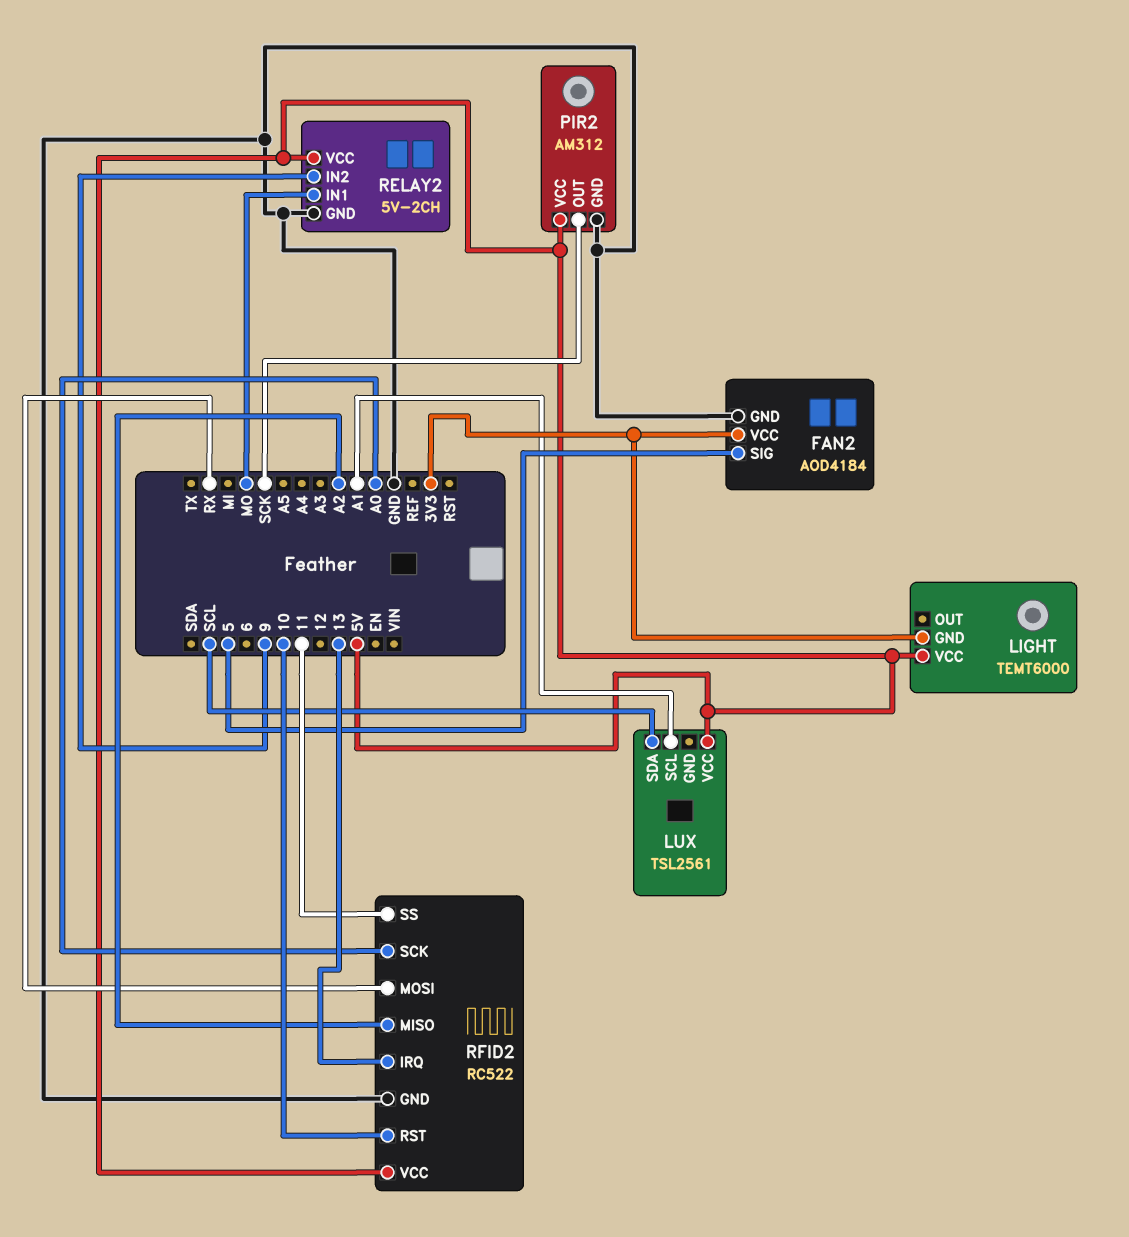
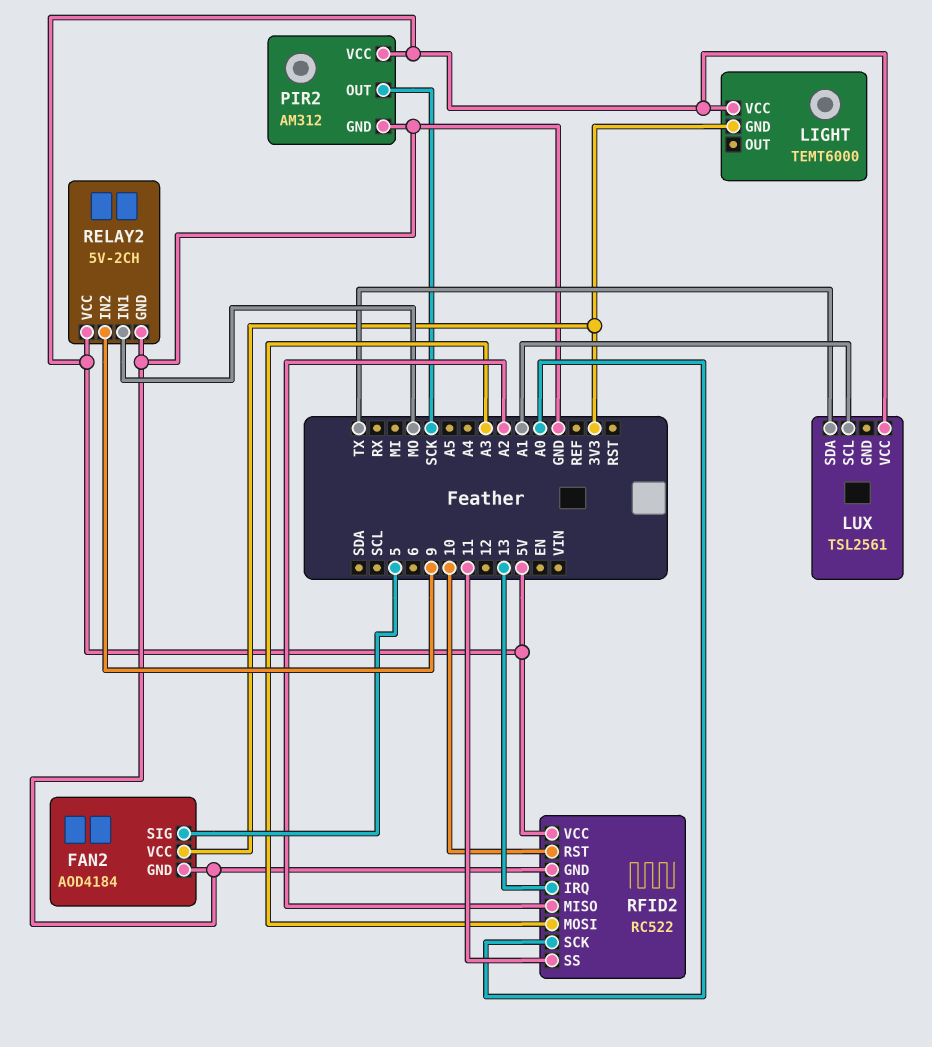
LUX pin SDA: SCL -> TX
RFID2 pin MOSI: RX -> A3

